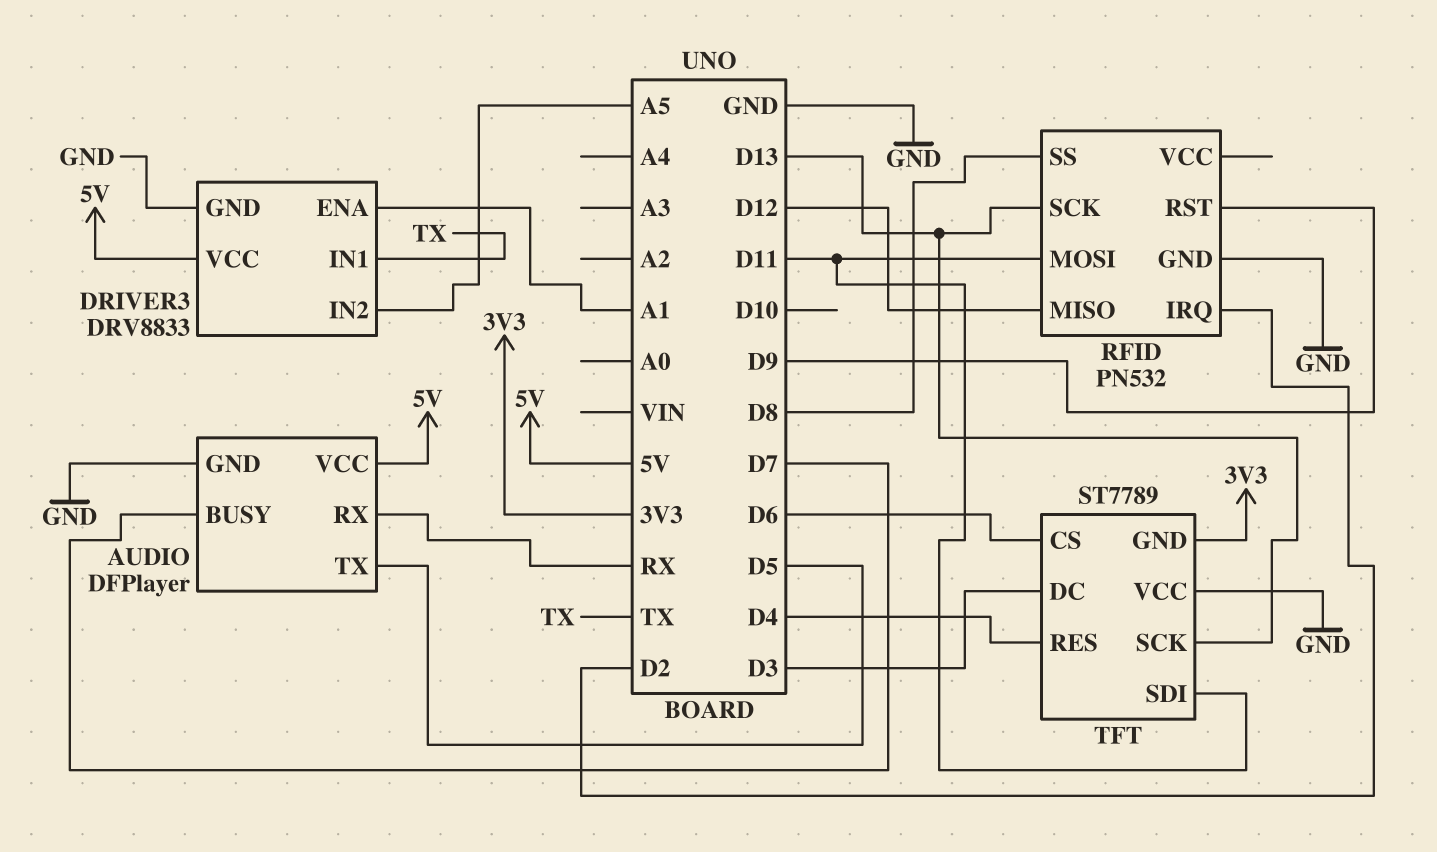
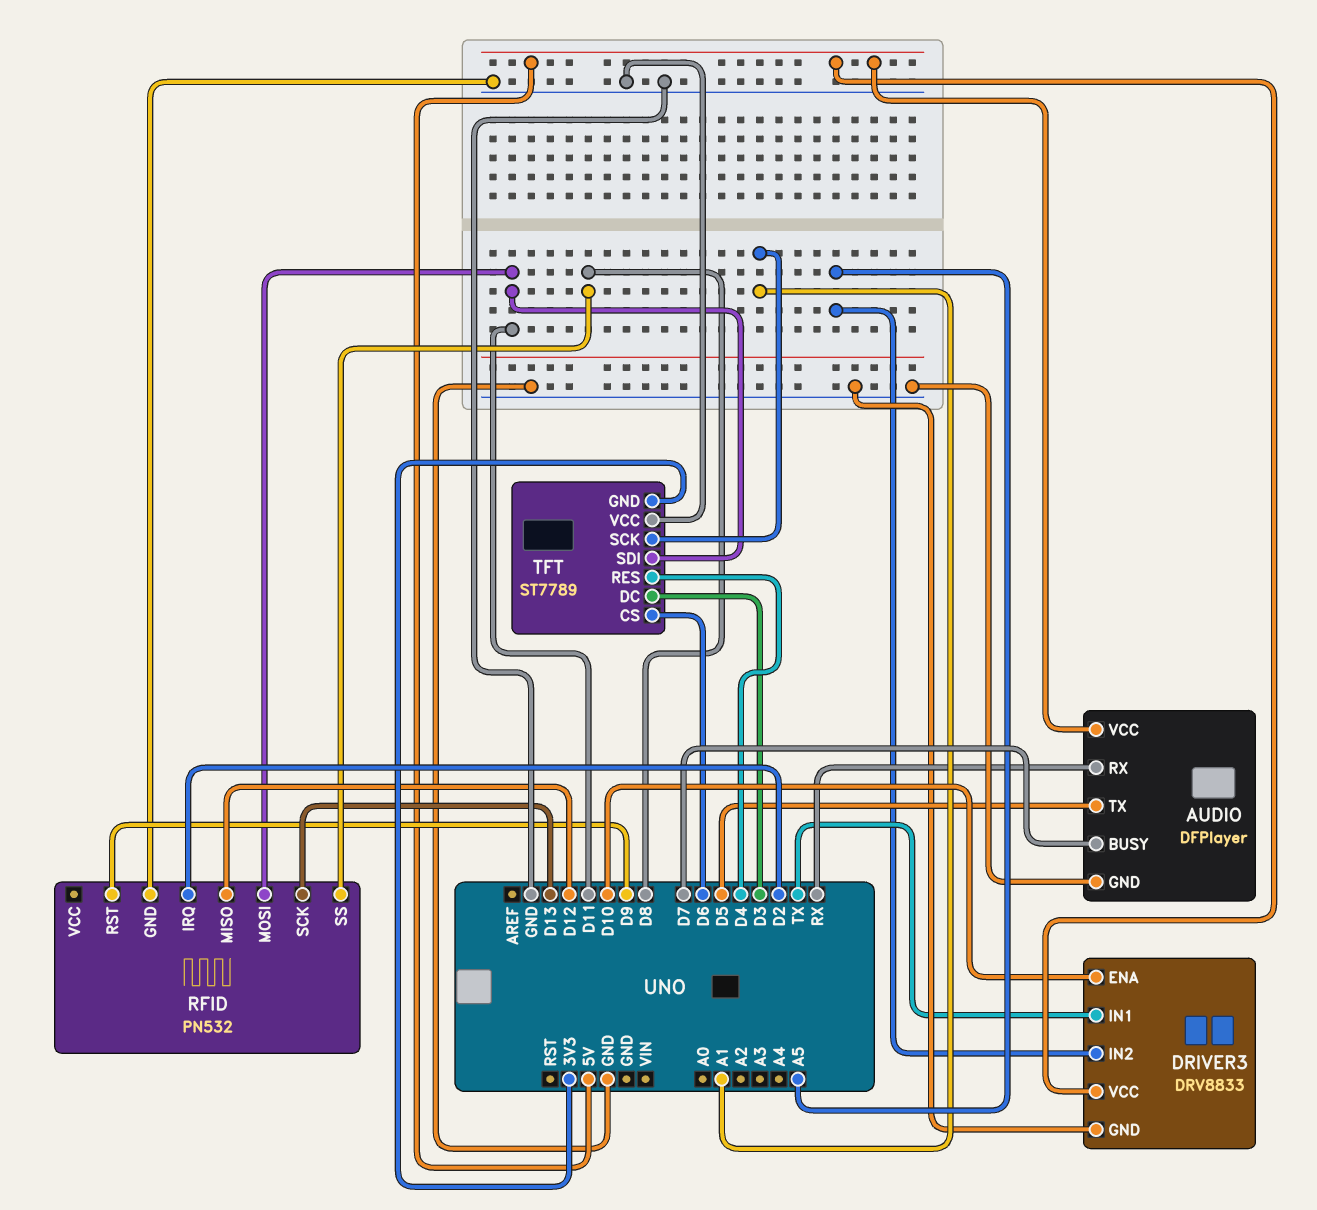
DRIVER3 pin ENA: A1 -> D10
TFT pin SCK: D13 -> A1

